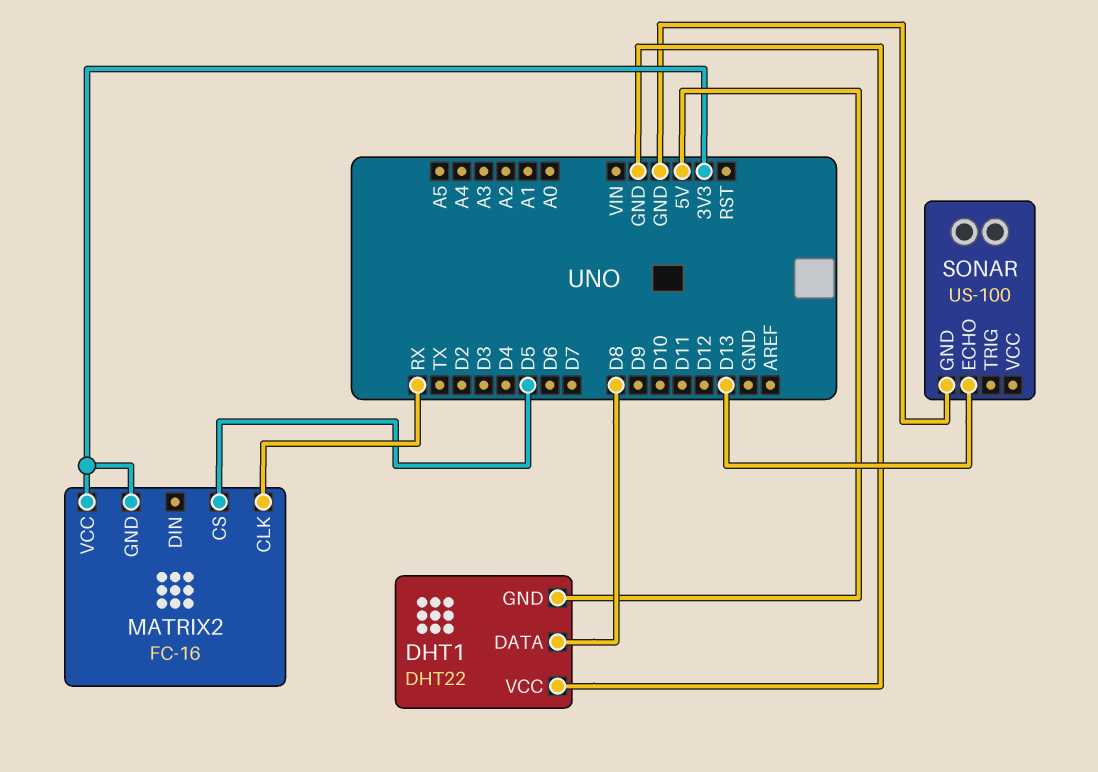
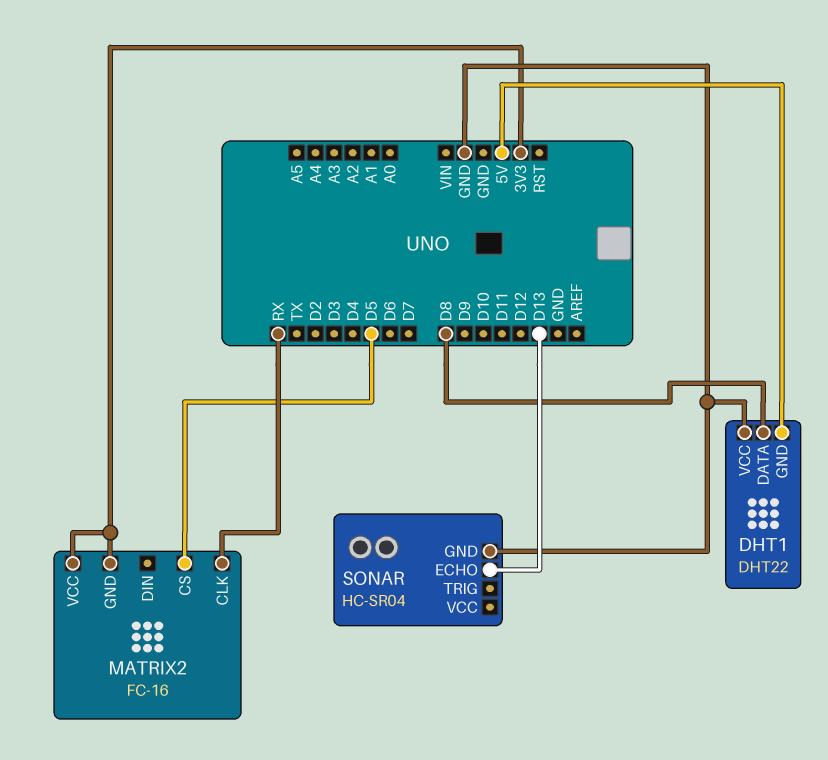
SONAR: US-100 -> HC-SR04

